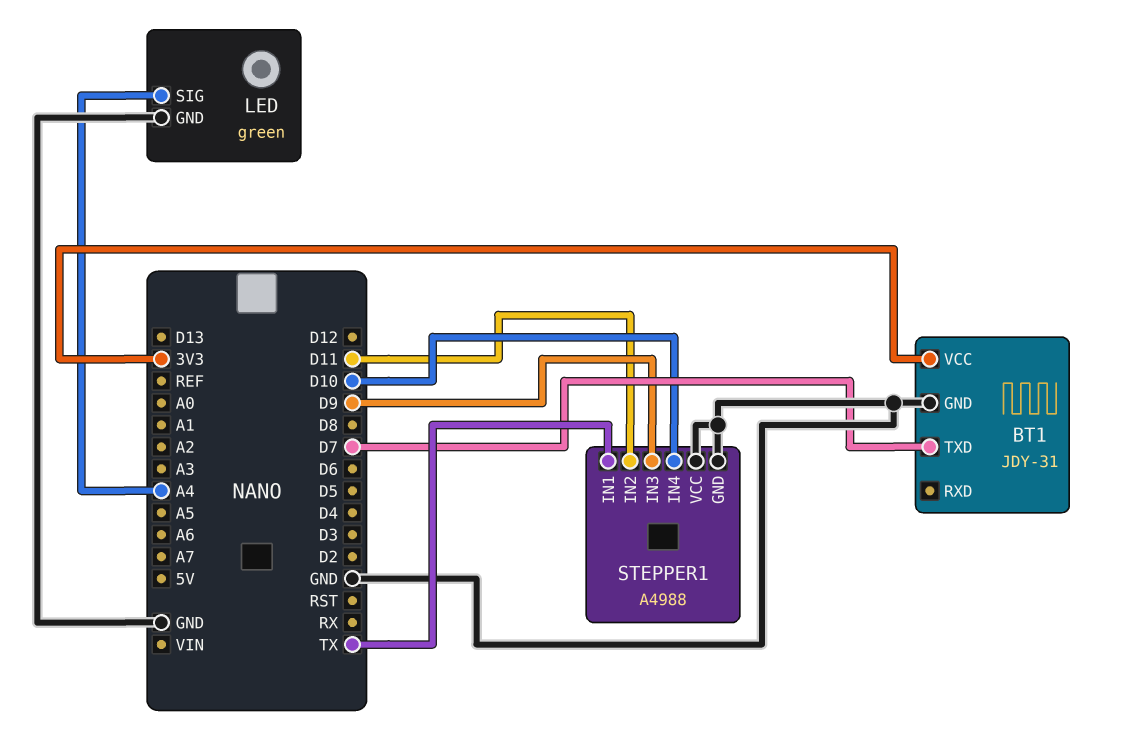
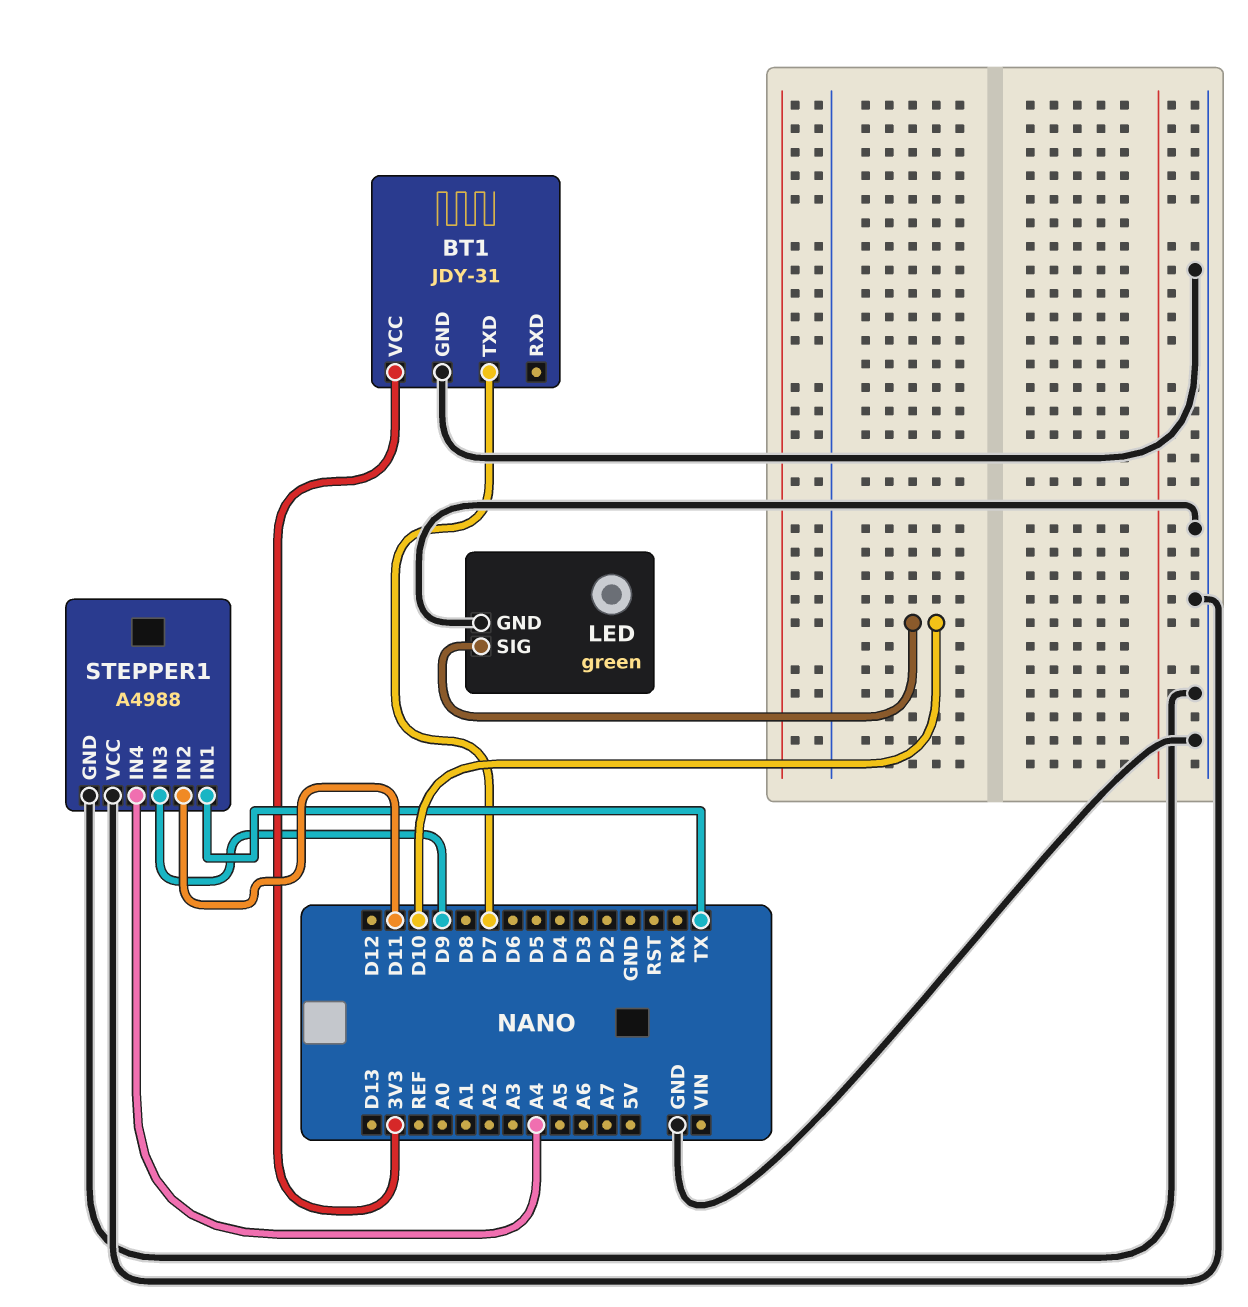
LED pin SIG: A4 -> D10
STEPPER1 pin IN4: D10 -> A4

